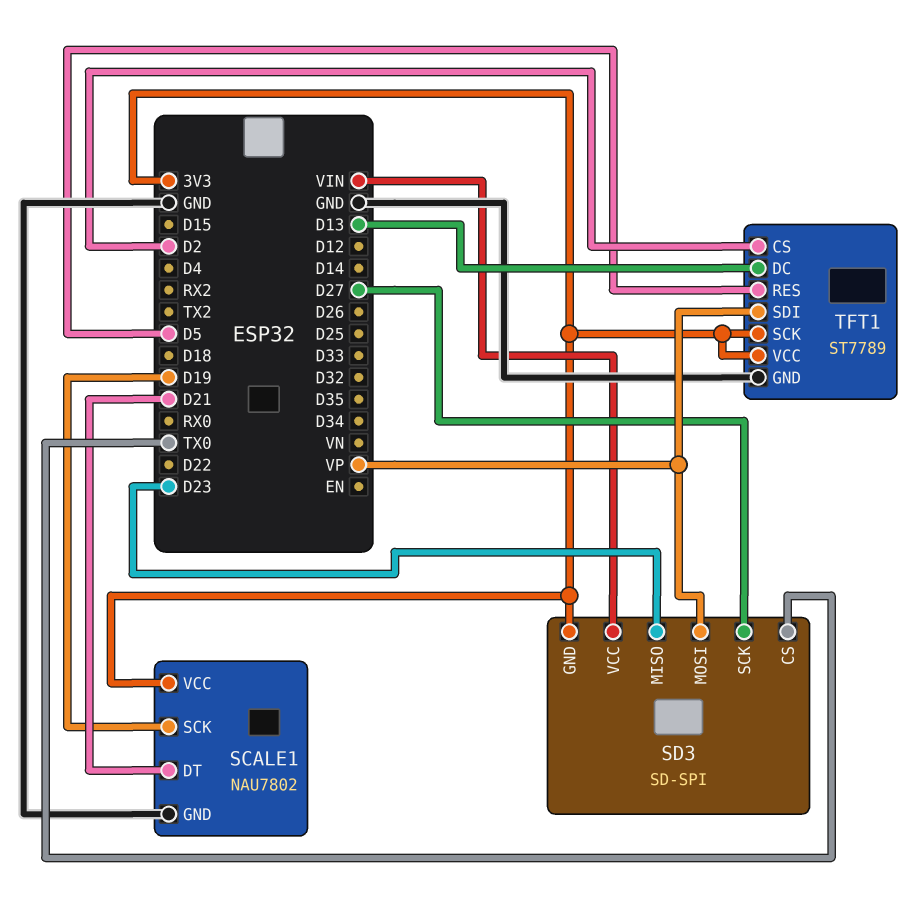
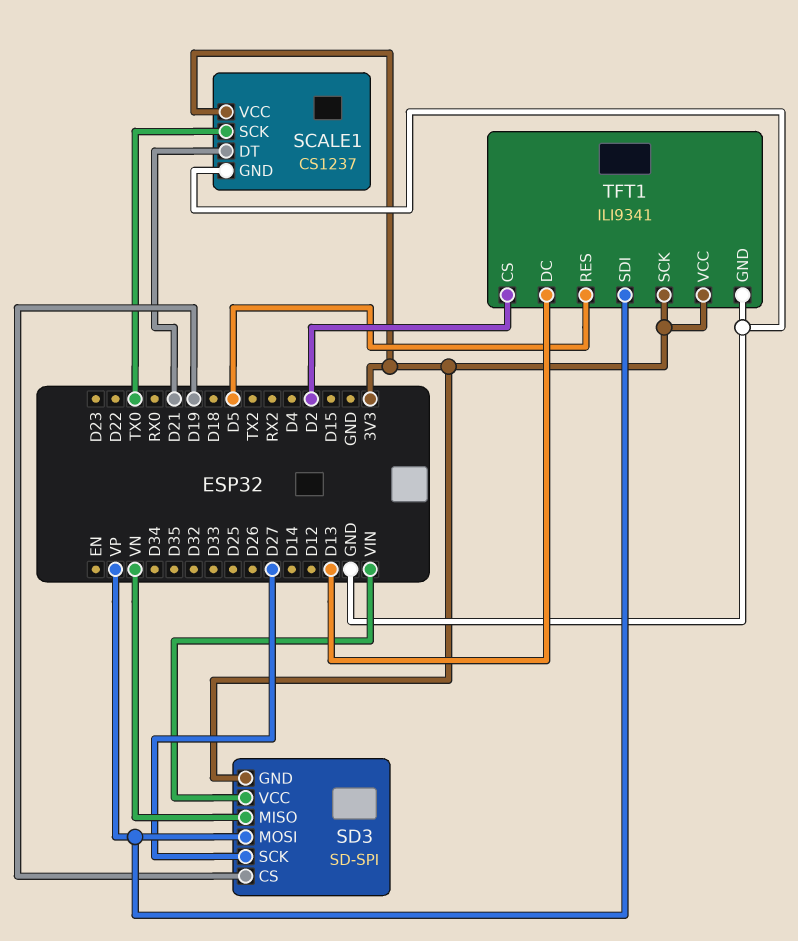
SCALE1: NAU7802 -> CS1237
SCALE1 pin SCK: D19 -> TX0
SD3 pin CS: TX0 -> D19
SD3 pin MISO: D23 -> VN
TFT1: ST7789 -> ILI9341

